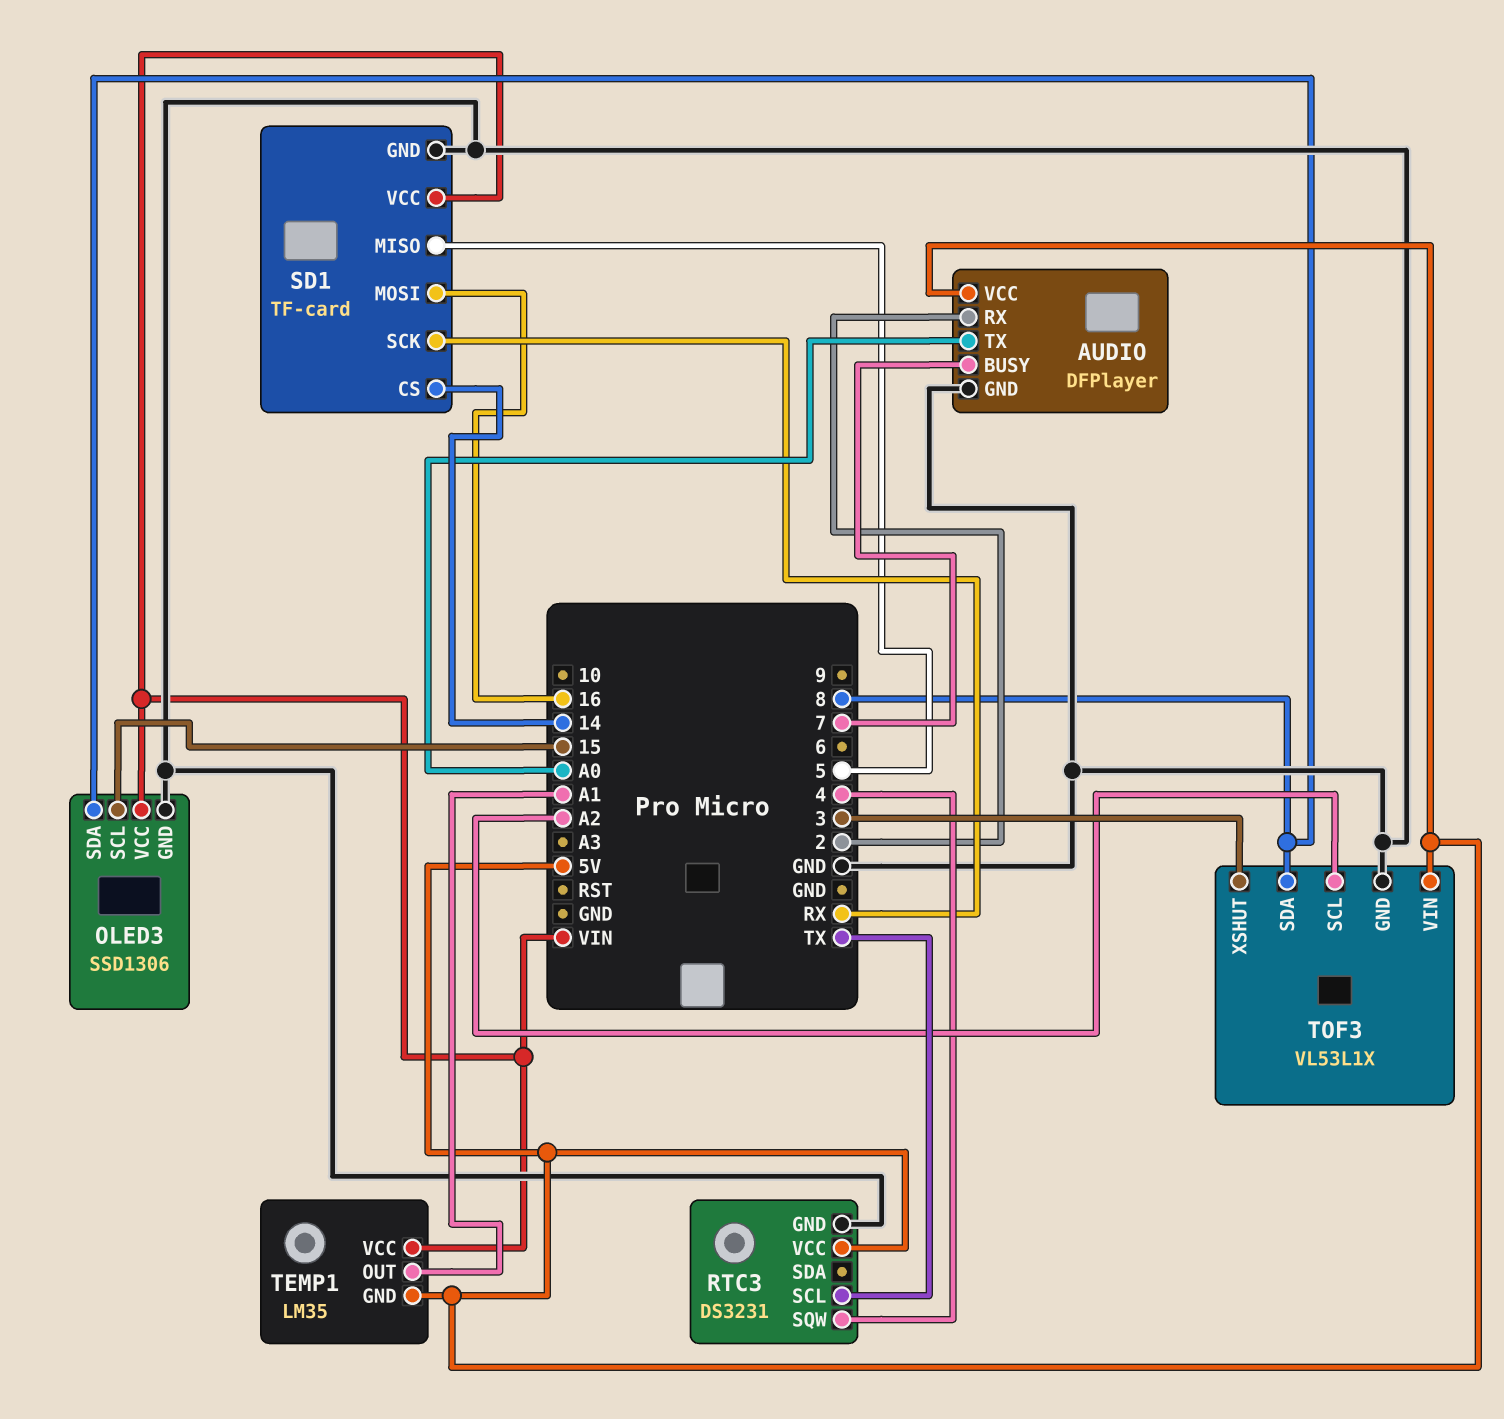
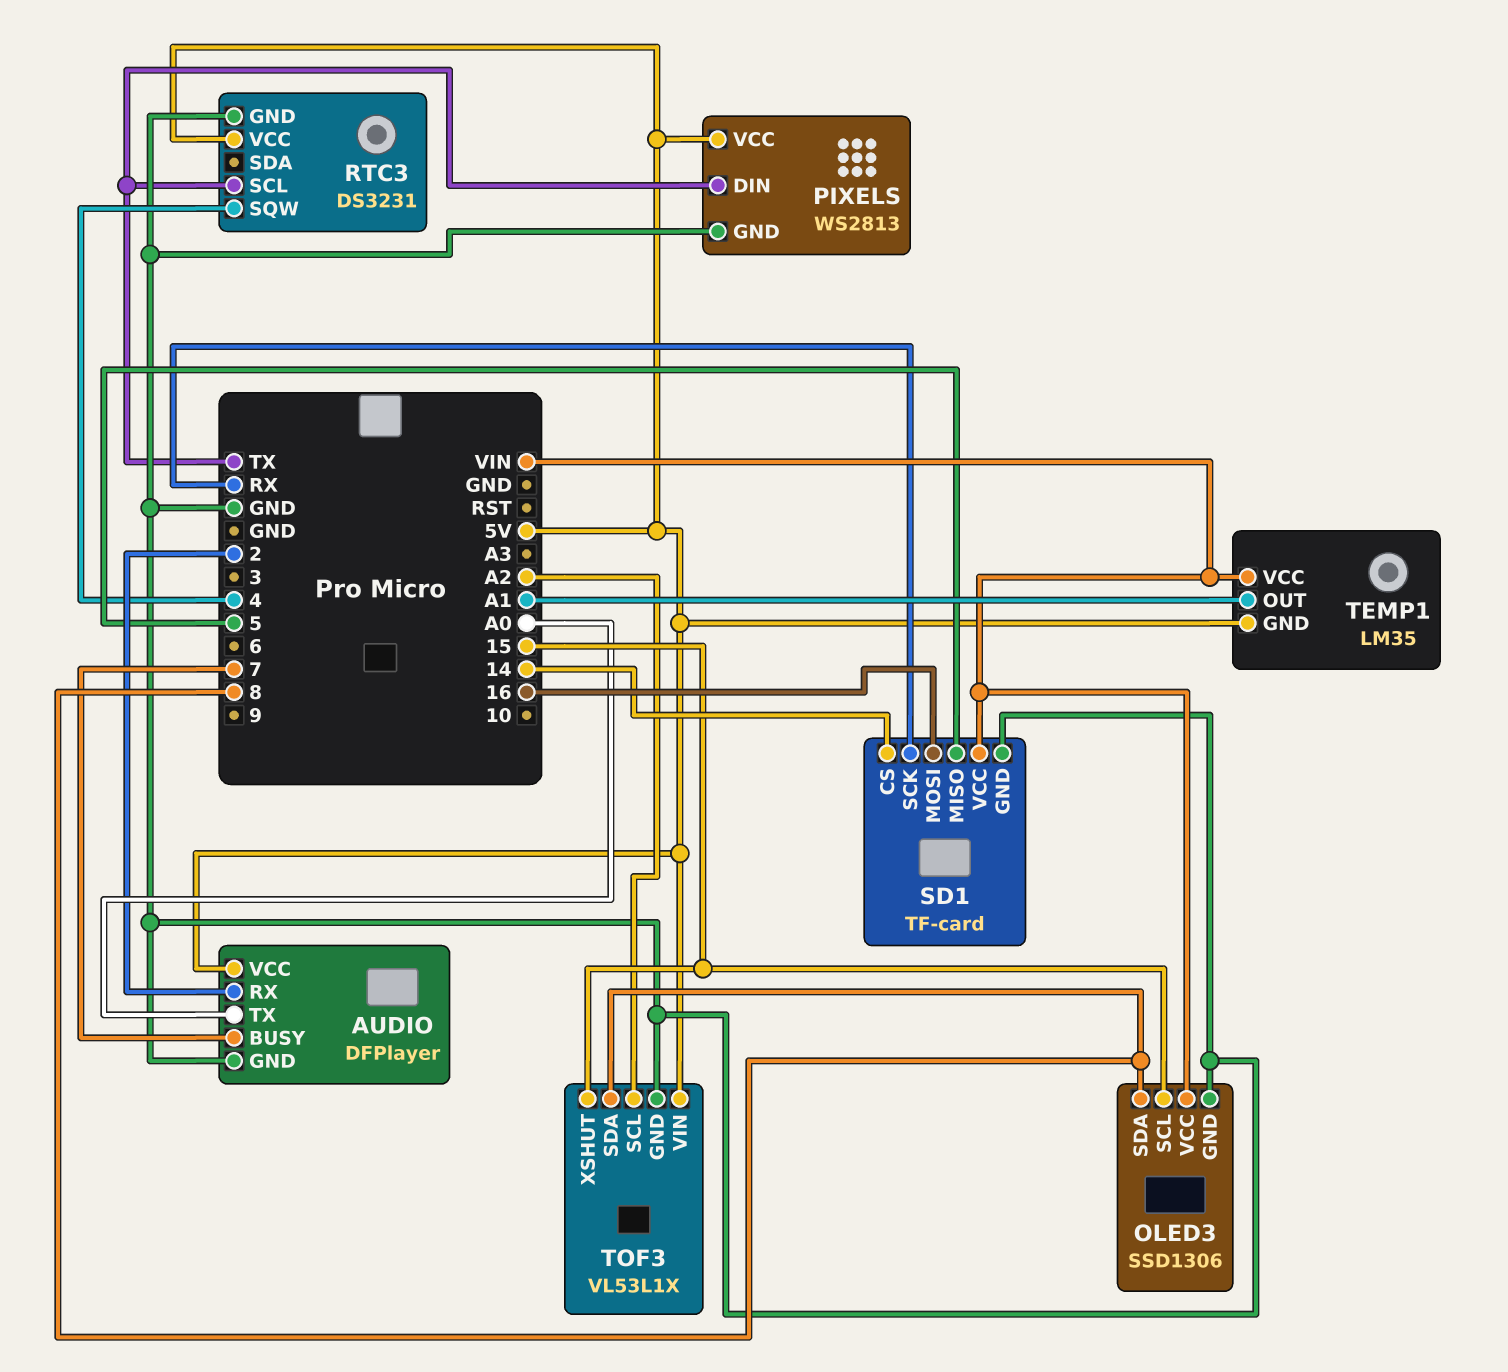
PIXELS: none -> WS2813
PIXELS pin DIN: none -> TX
PIXELS pin GND: none -> GND
PIXELS pin VCC: none -> 5V
TOF3 pin XSHUT: 3 -> 15

